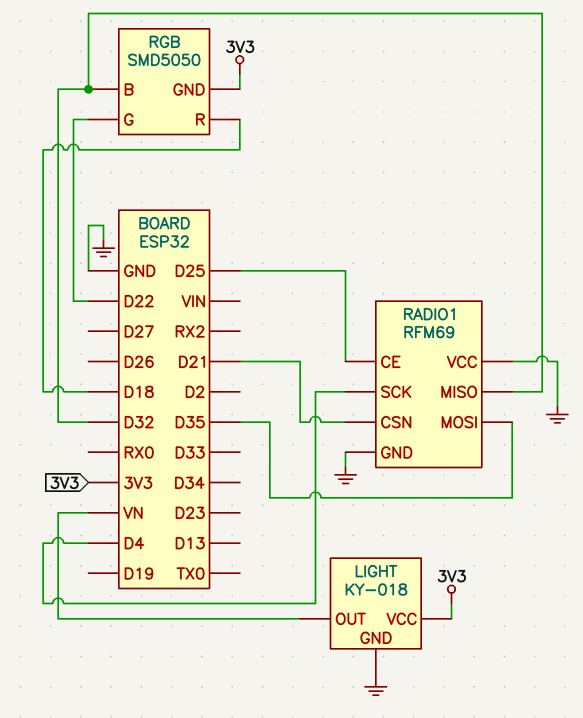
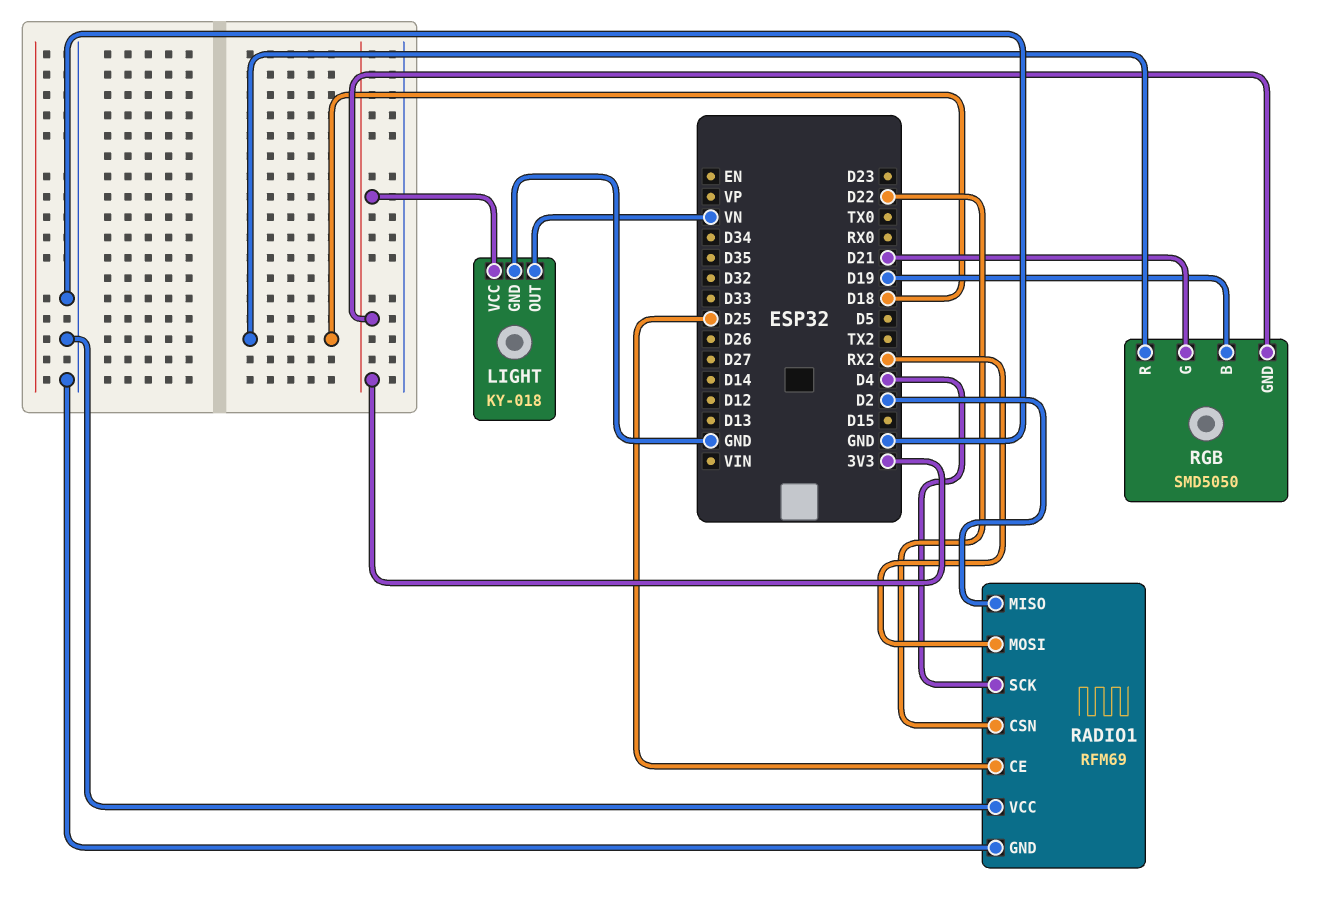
RADIO1 pin CSN: D21 -> D22
RADIO1 pin MISO: D32 -> D2
RADIO1 pin MOSI: D35 -> RX2
RGB pin B: D32 -> D19
RGB pin G: D22 -> D21

